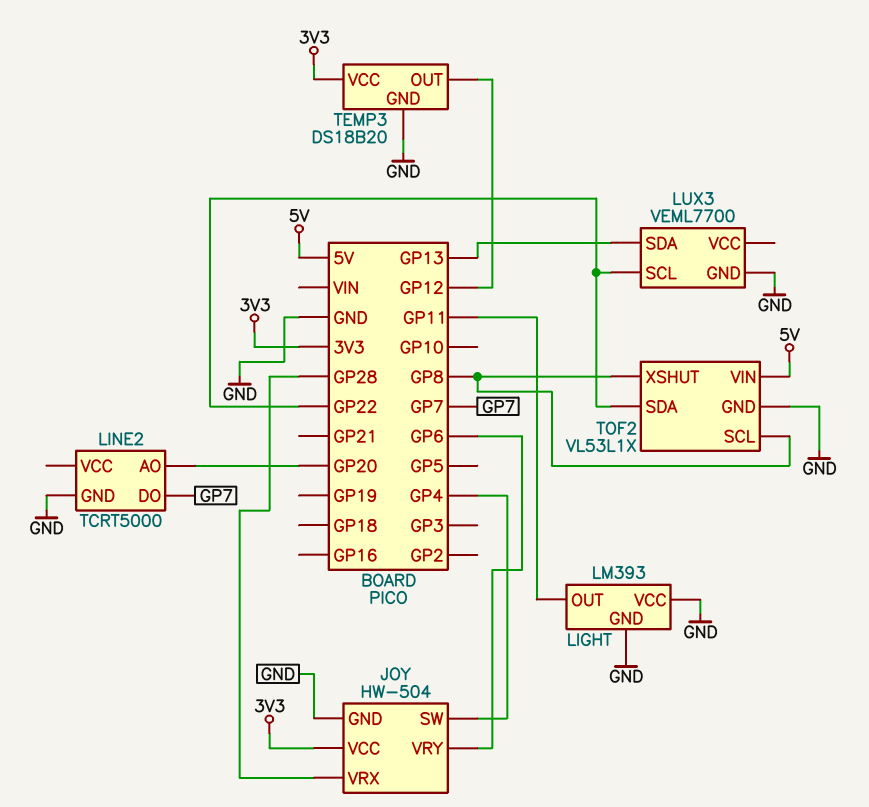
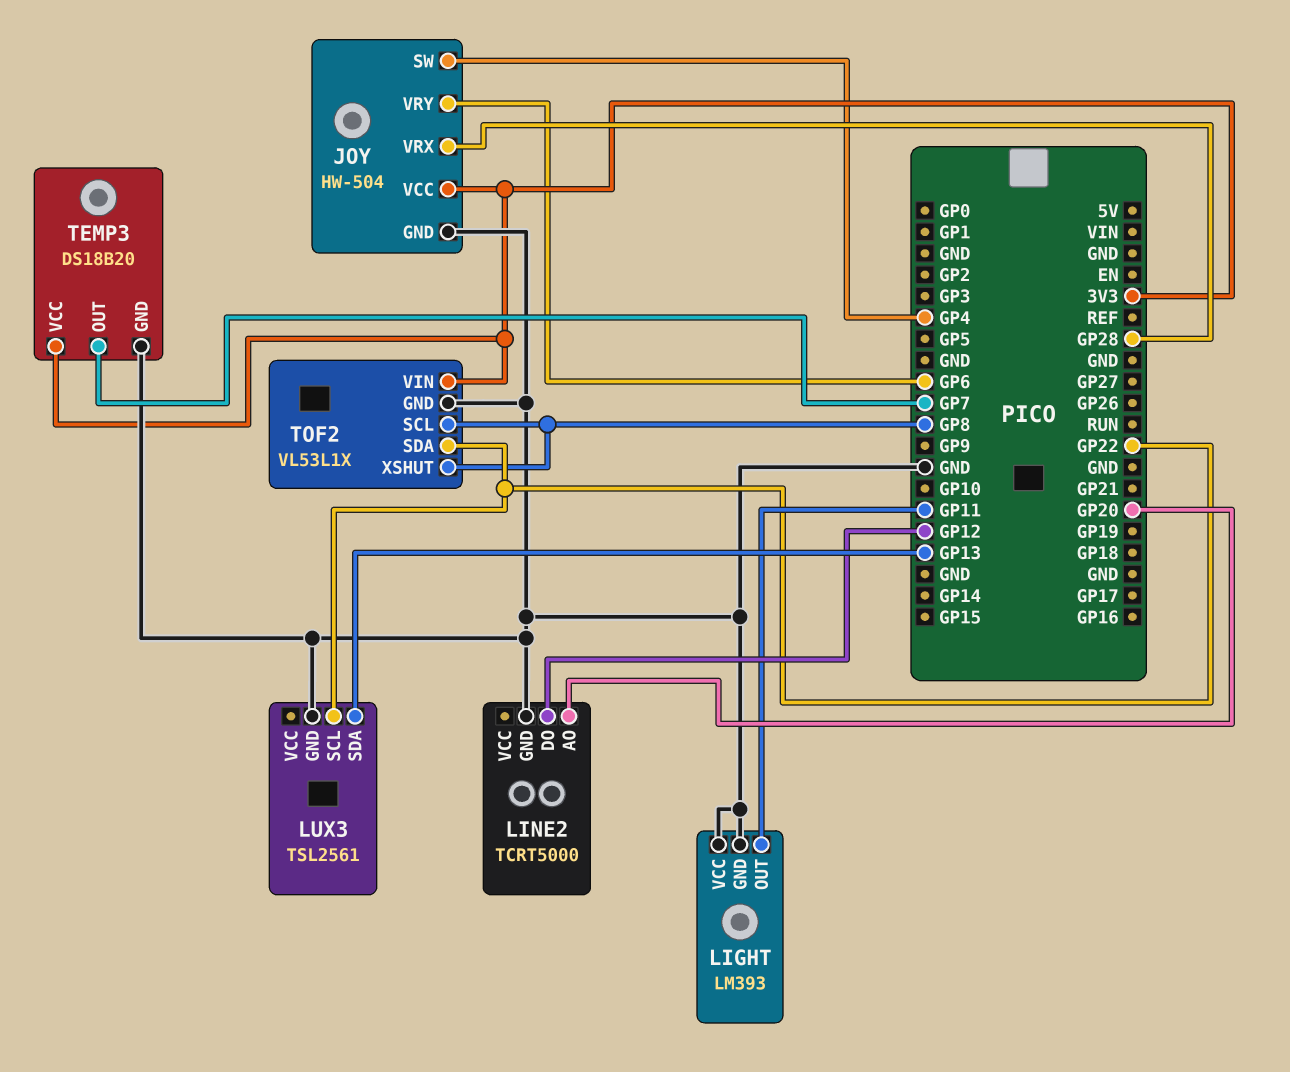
LINE2 pin DO: GP7 -> GP12
LUX3: VEML7700 -> TSL2561
TEMP3 pin OUT: GP12 -> GP7
TOF2 pin VIN: 5V -> 3V3

